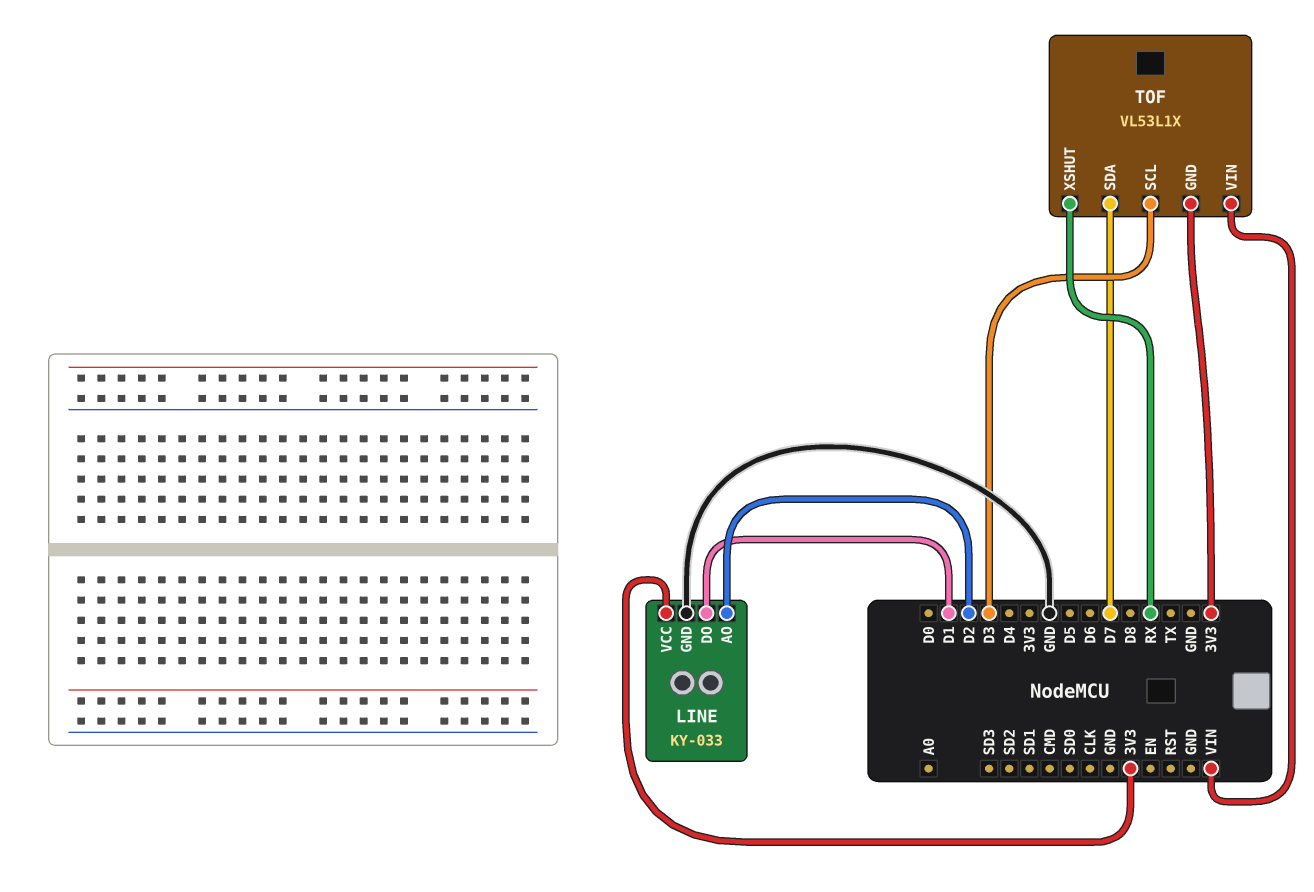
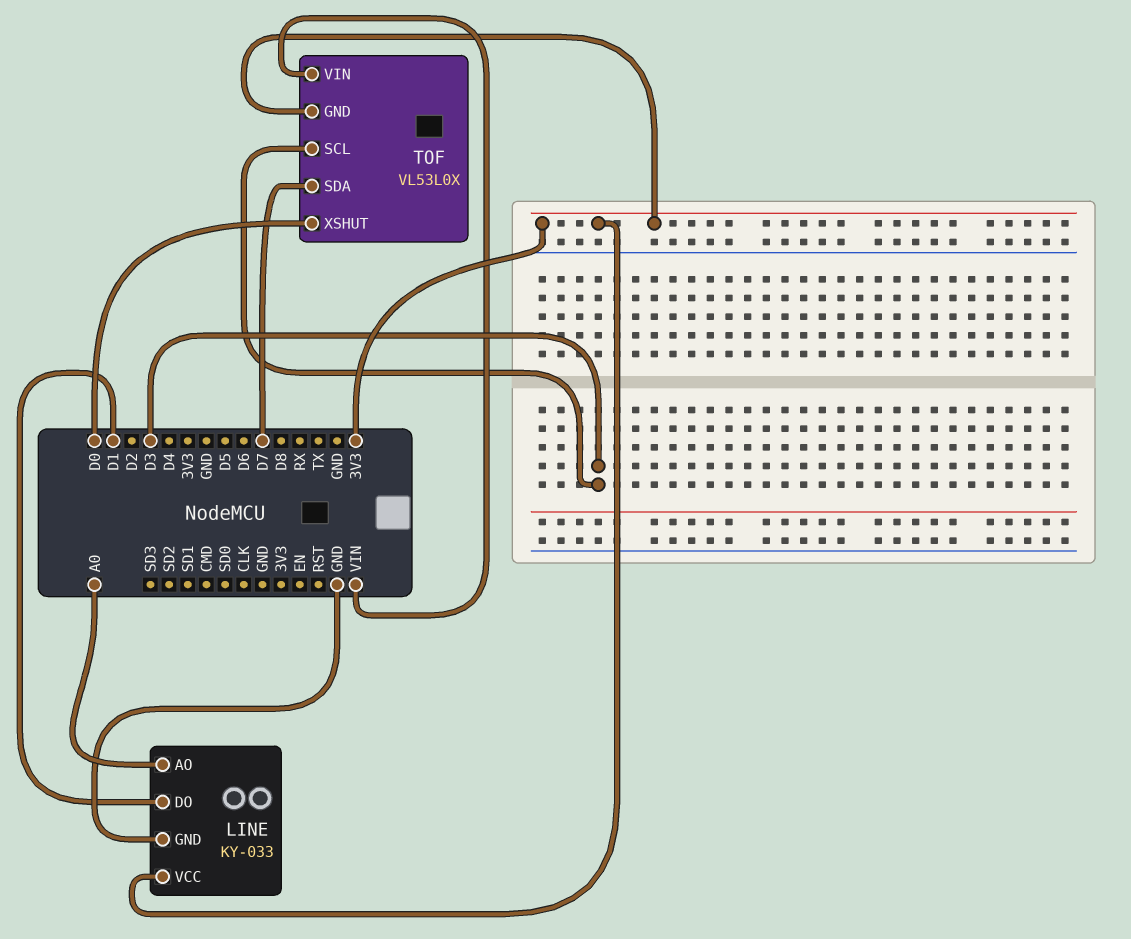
LINE pin AO: D2 -> A0
TOF: VL53L1X -> VL53L0X
TOF pin XSHUT: RX -> D0

